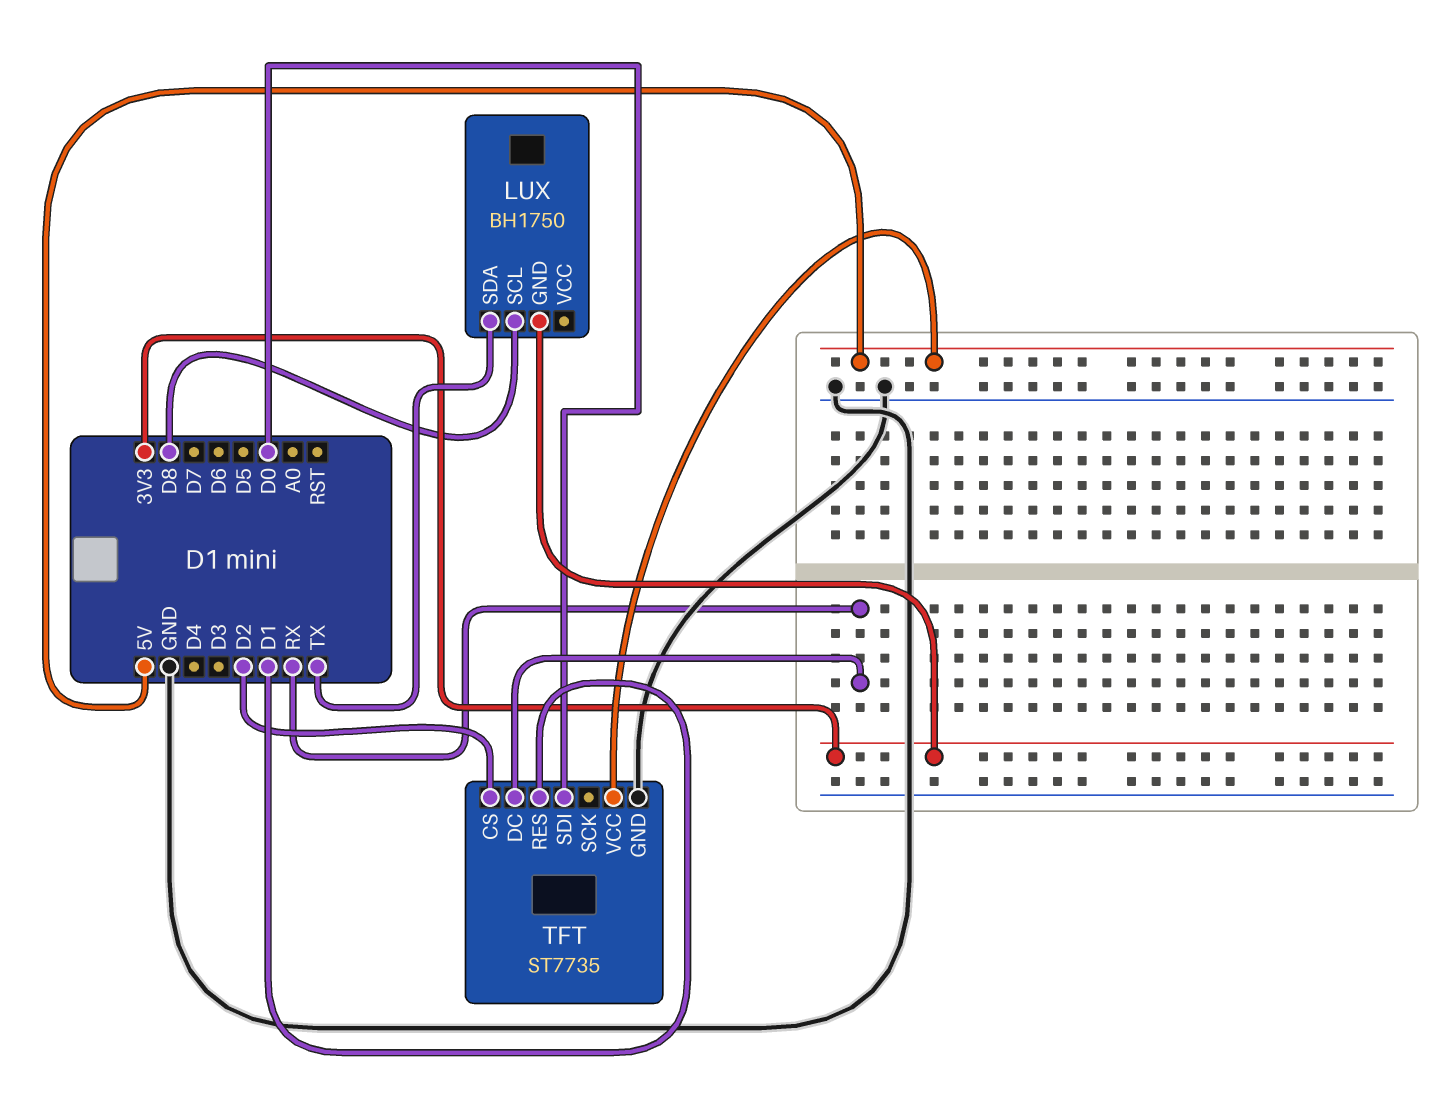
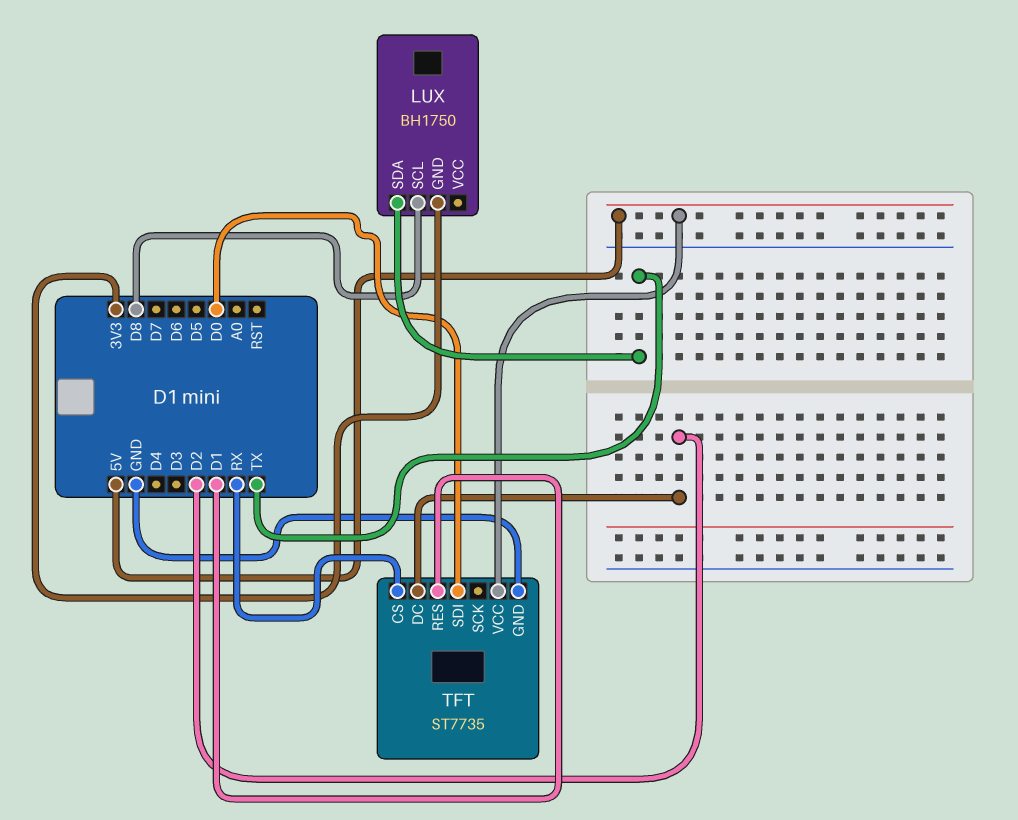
TFT pin CS: D2 -> RX
TFT pin DC: RX -> D2

